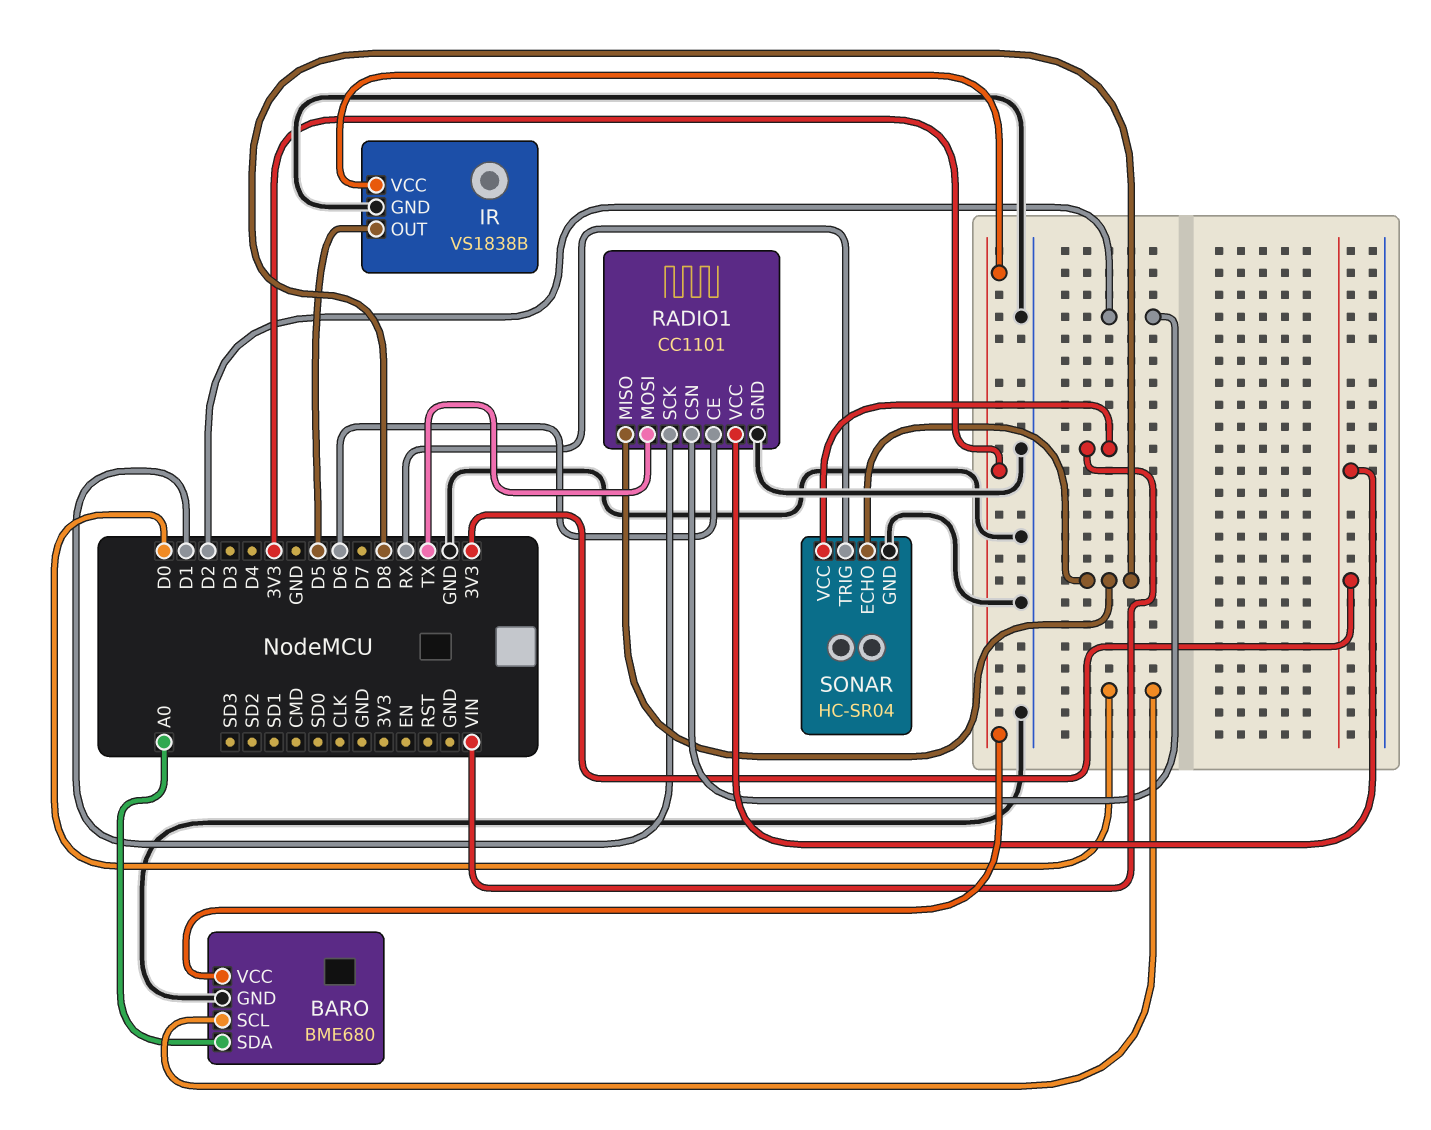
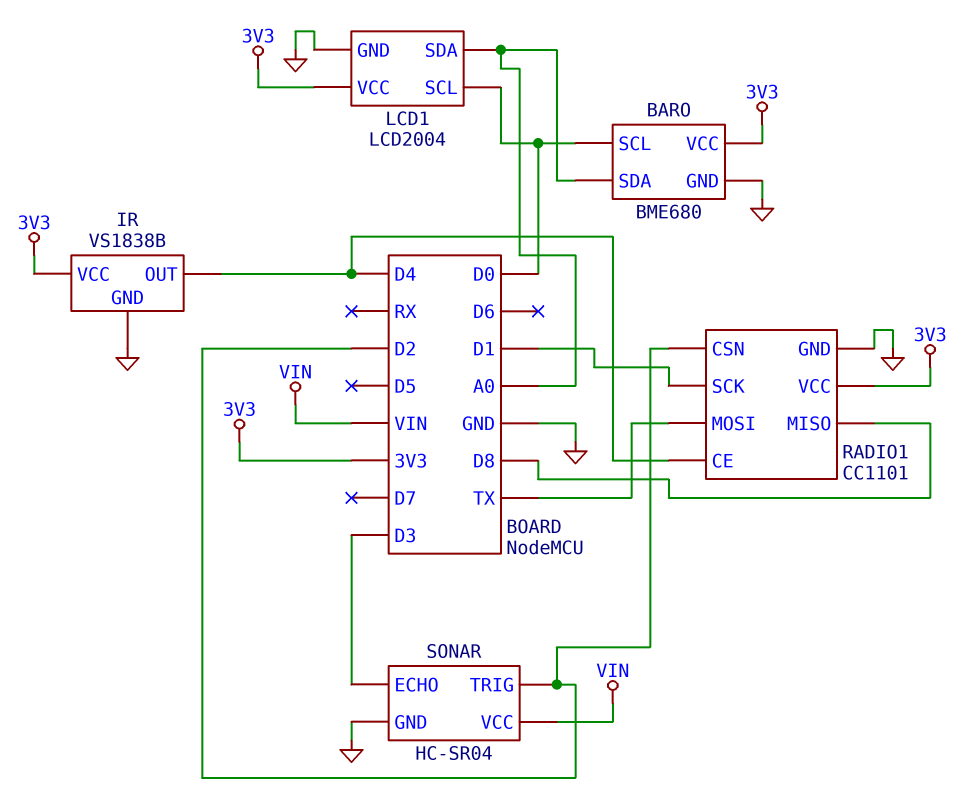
IR pin OUT: D5 -> D4
LCD1: none -> LCD2004
LCD1 pin GND: none -> GND
LCD1 pin SCL: none -> D0
LCD1 pin SDA: none -> A0
LCD1 pin VCC: none -> 3V3
RADIO1 pin CE: D6 -> D4
SONAR pin ECHO: D8 -> D3
SONAR pin TRIG: RX -> D2

